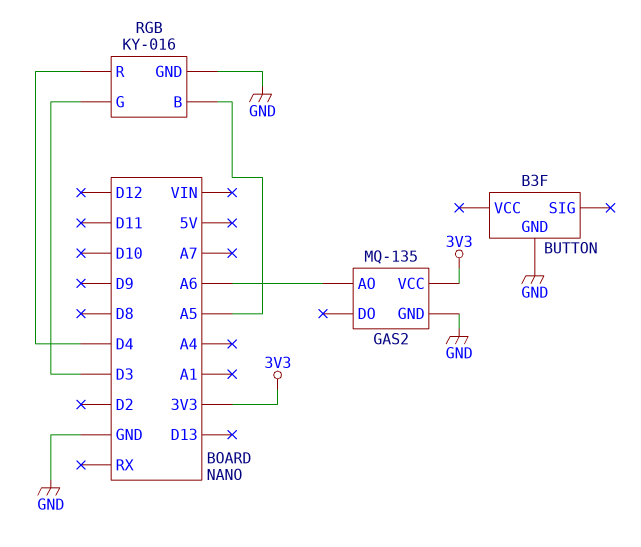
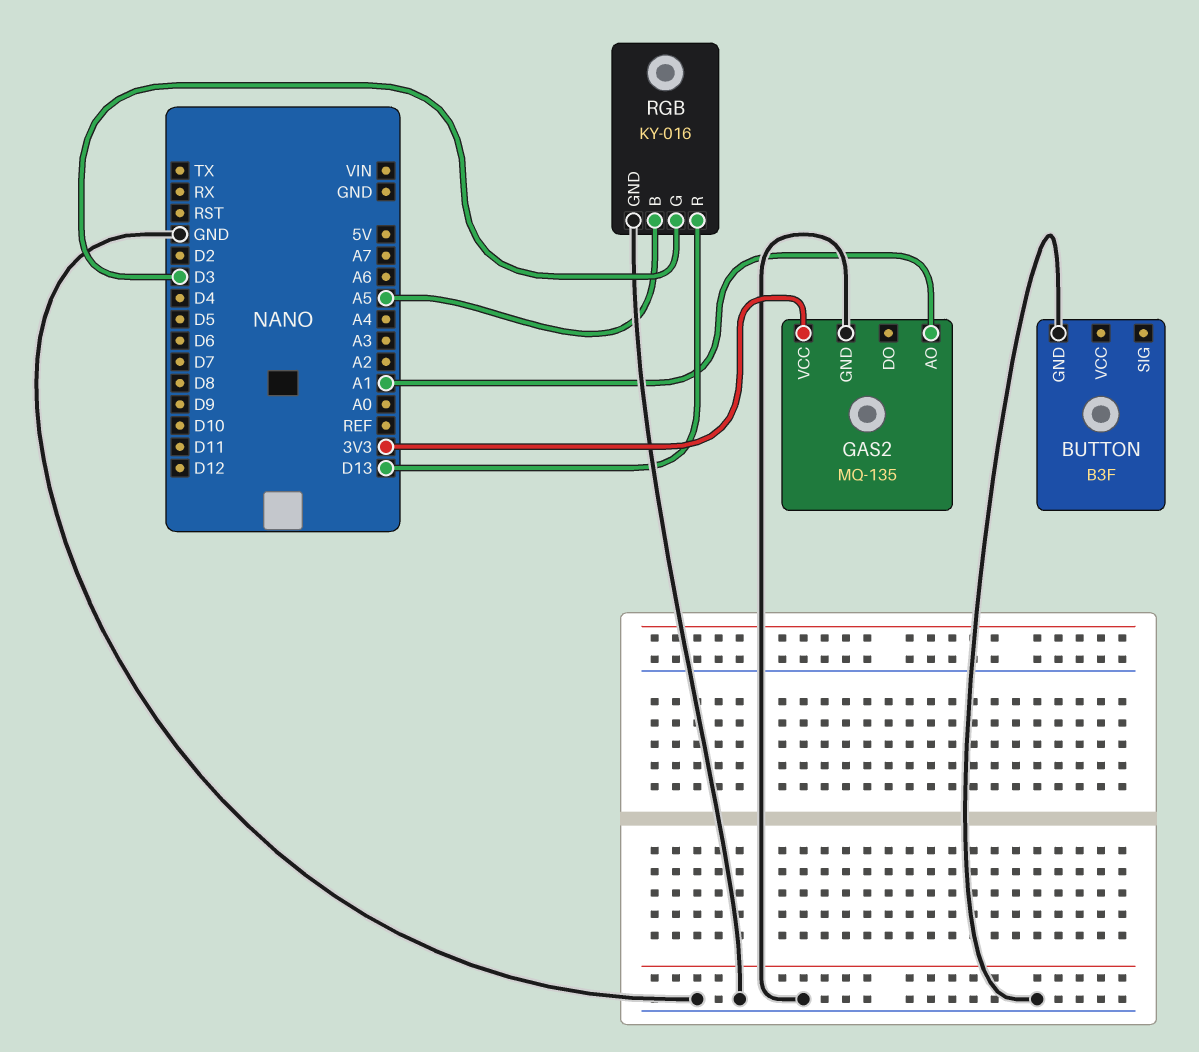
GAS2 pin AO: A6 -> A1
RGB pin R: D4 -> D13

